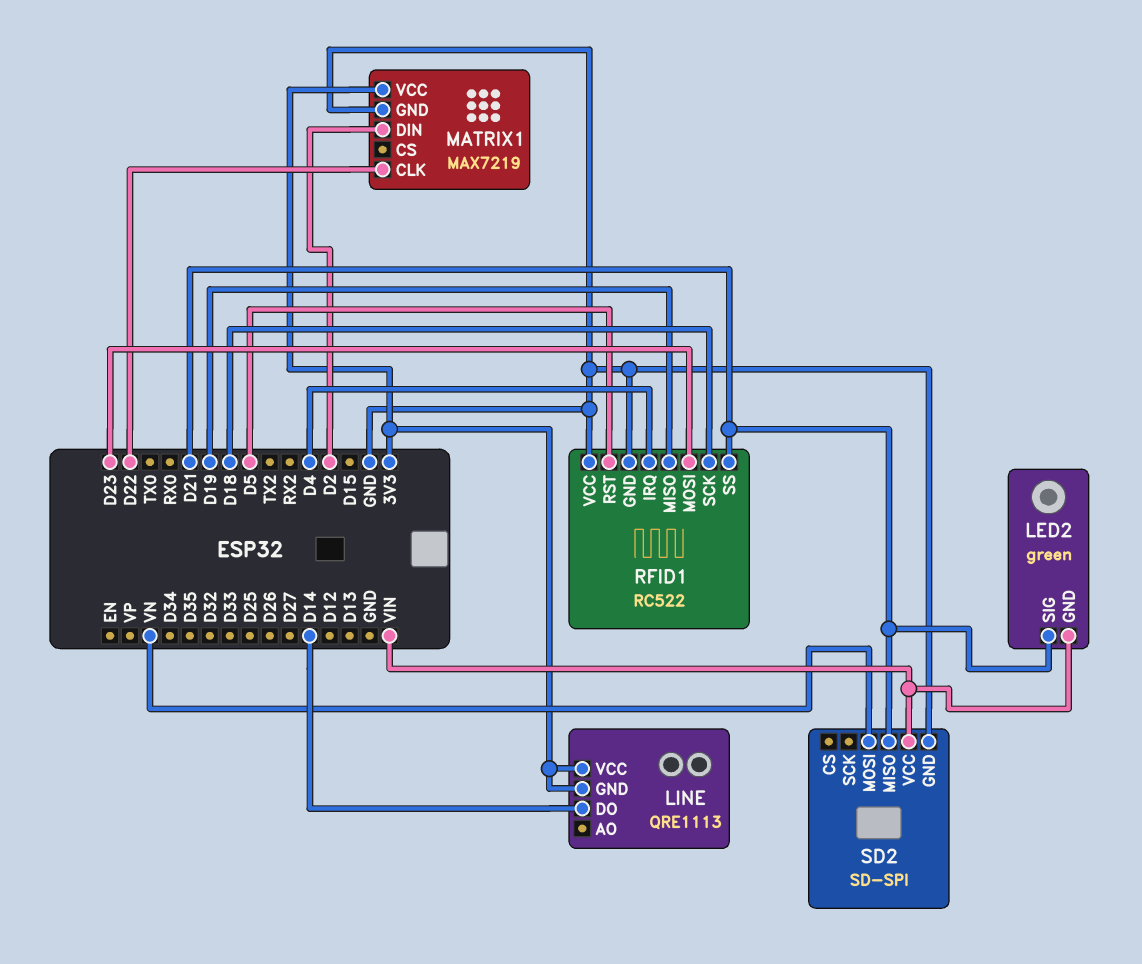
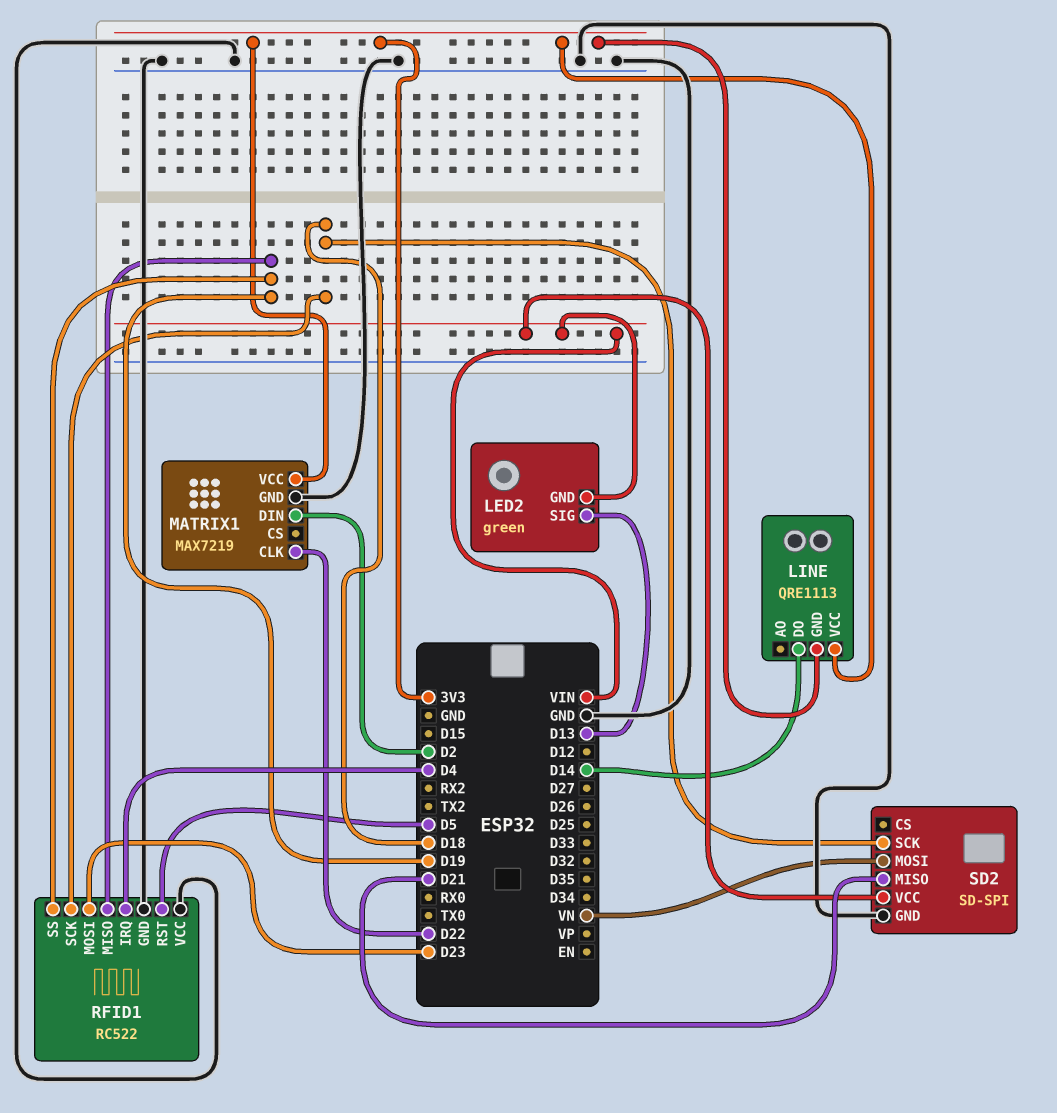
LED2 pin SIG: D21 -> D13
RFID1 pin SS: D21 -> D19
SD2 pin SCK: none -> D18

